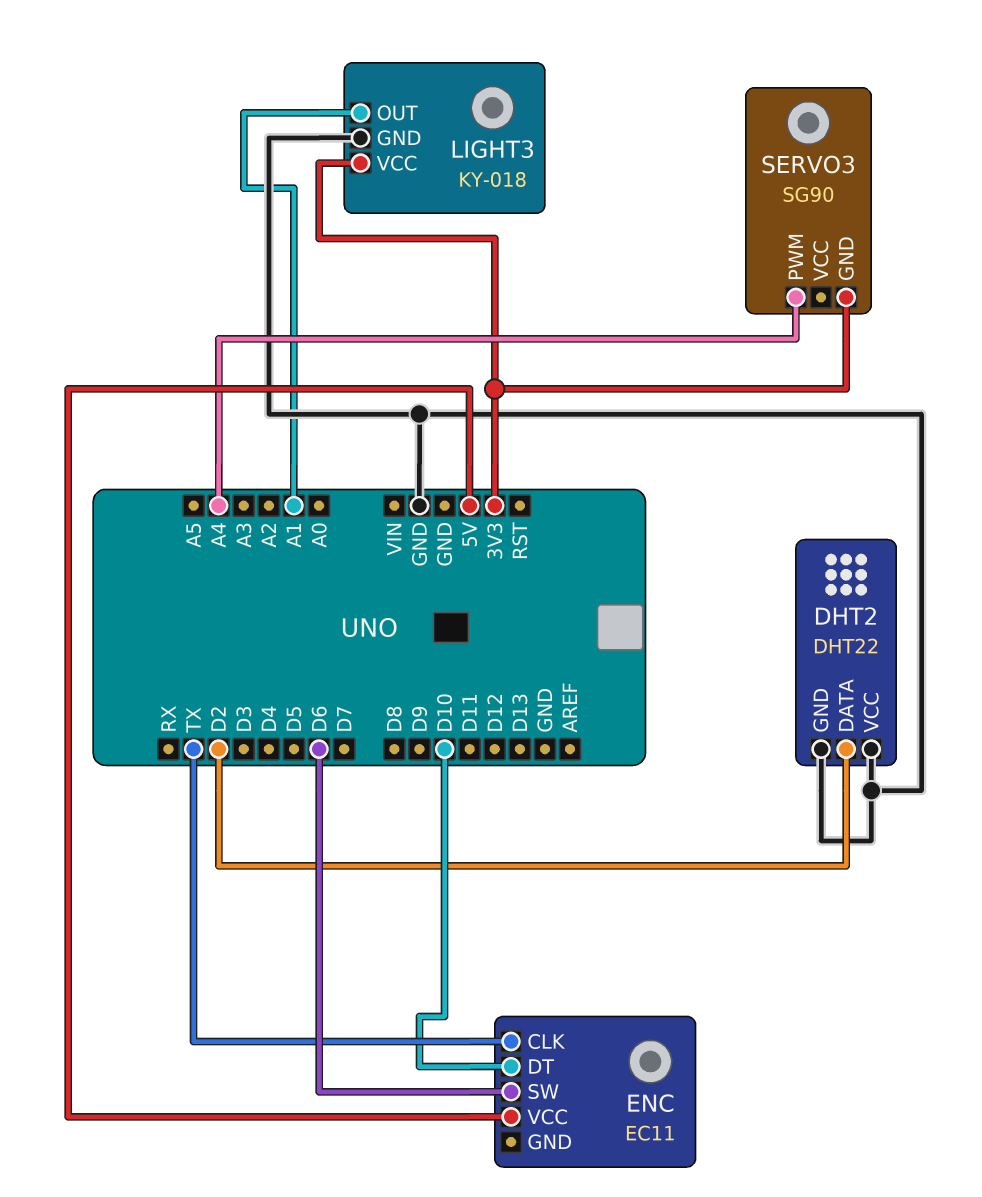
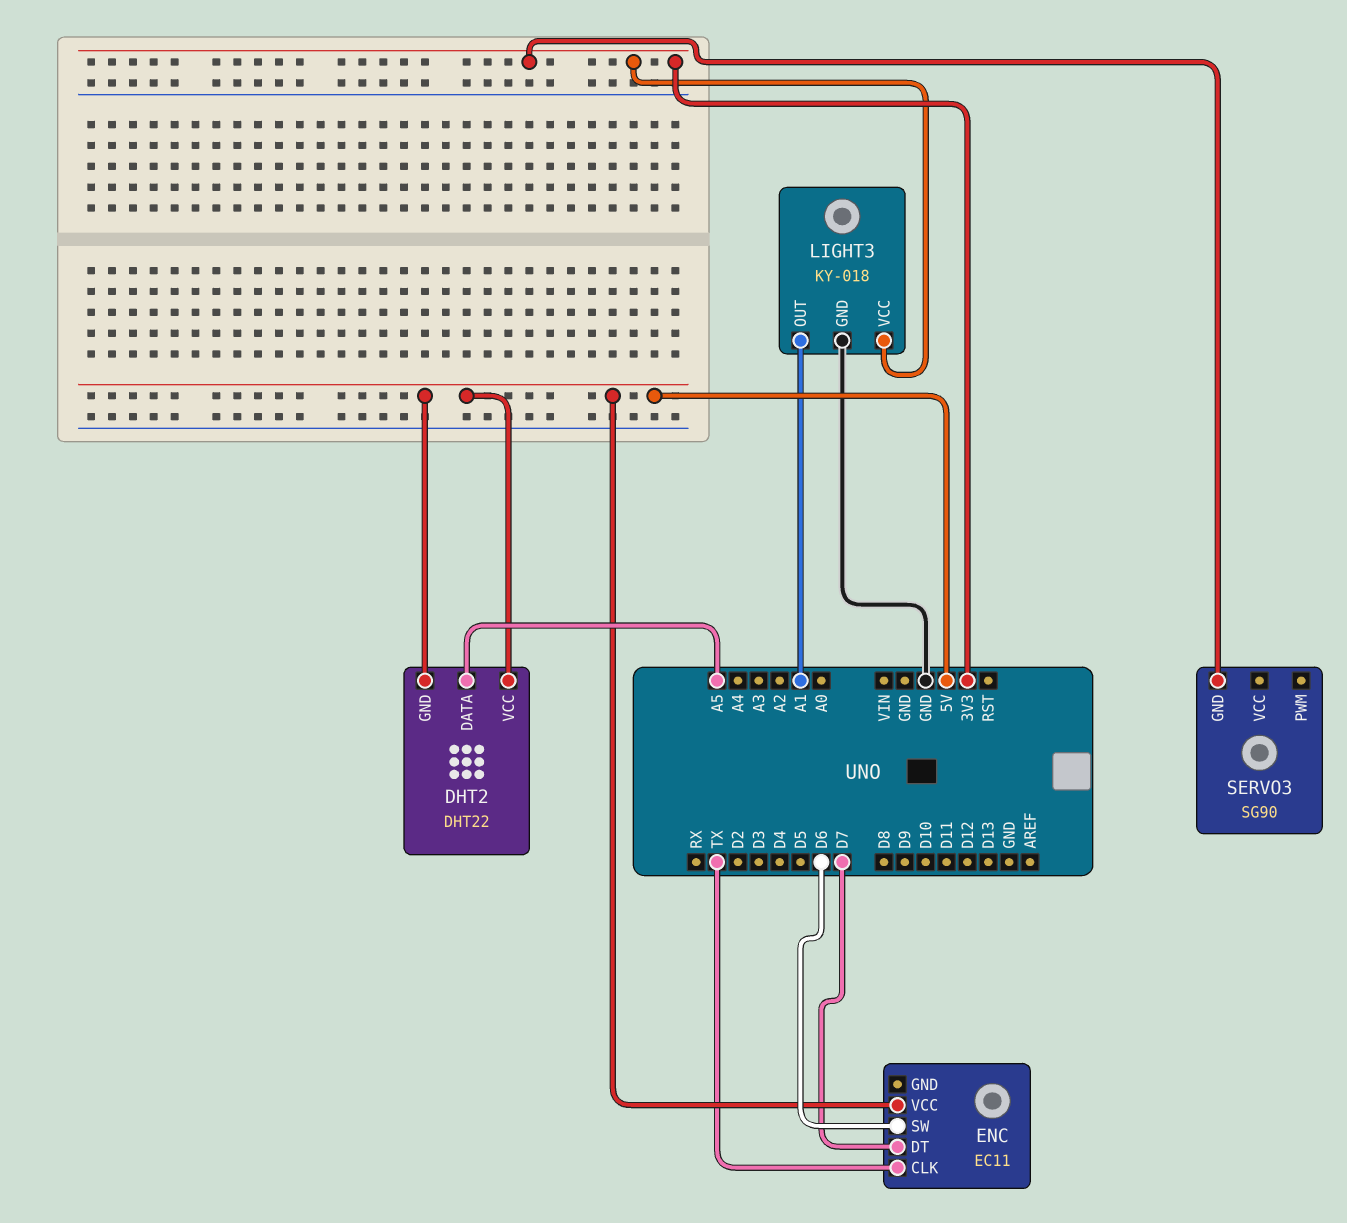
DHT2 pin DATA: D2 -> A5
DHT2 pin GND: GND -> 5V
DHT2 pin VCC: GND -> 5V
ENC pin DT: D10 -> D7
SERVO3 pin PWM: A4 -> none

